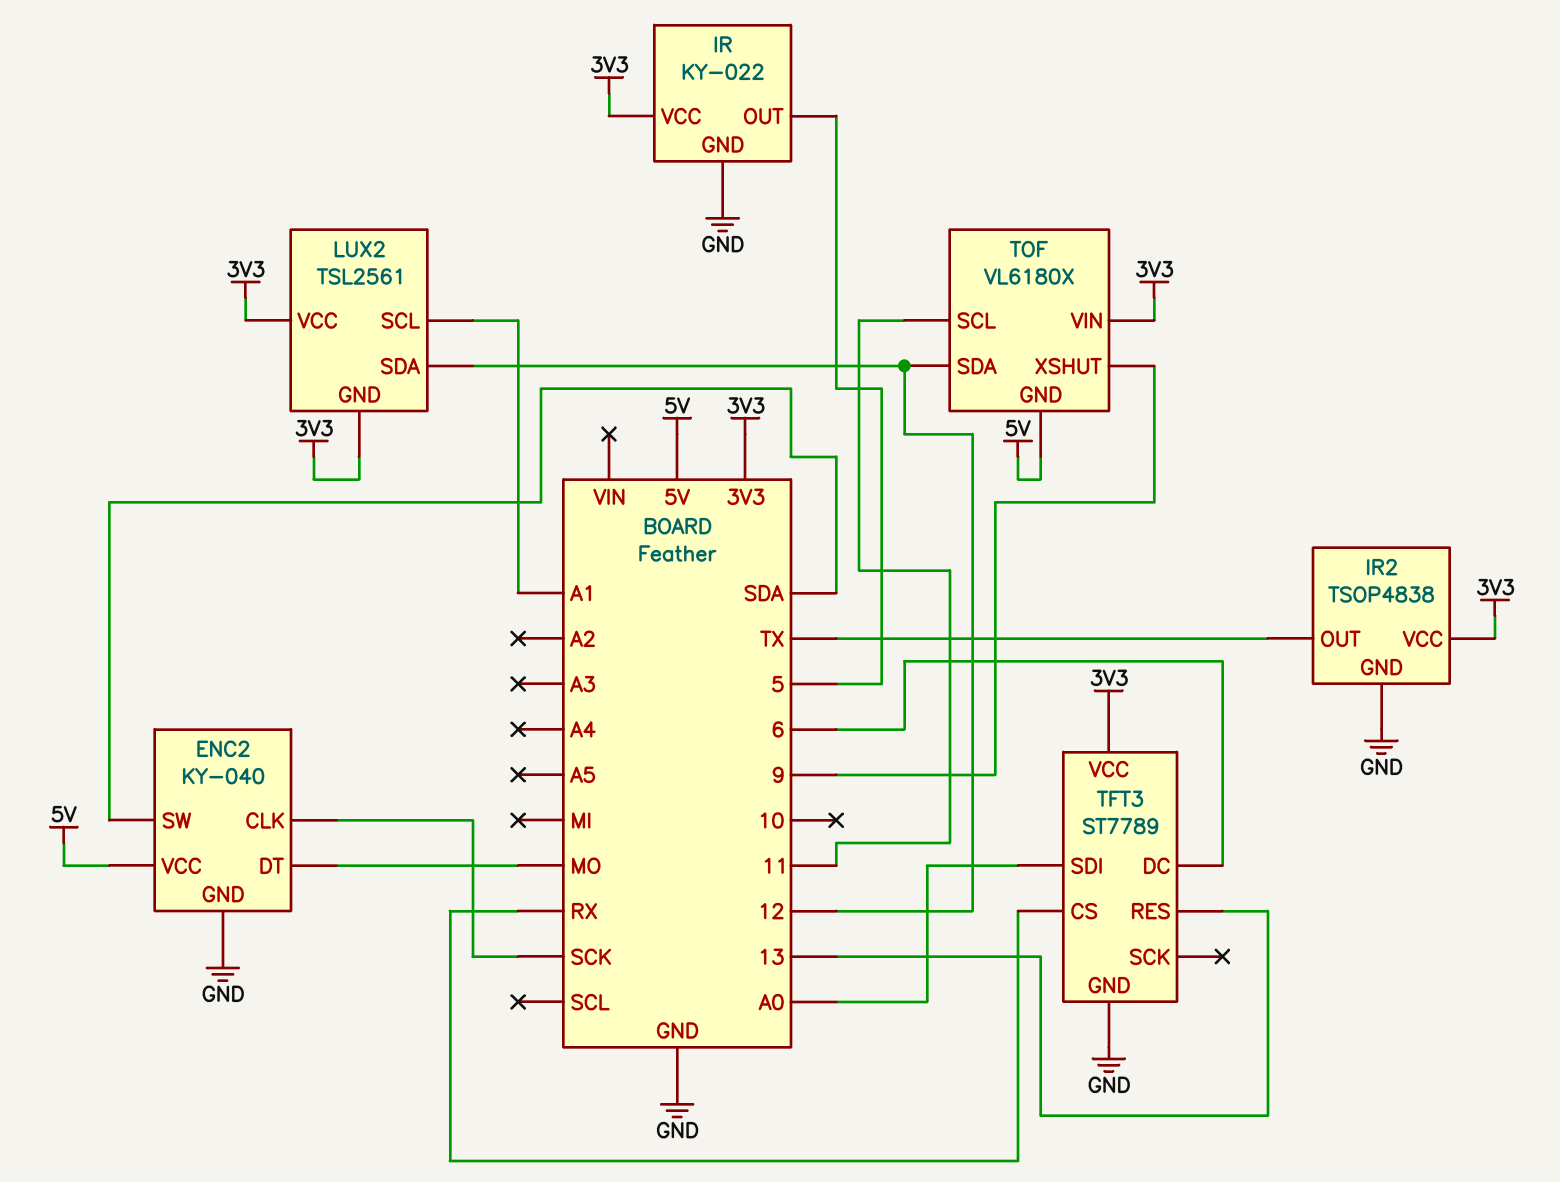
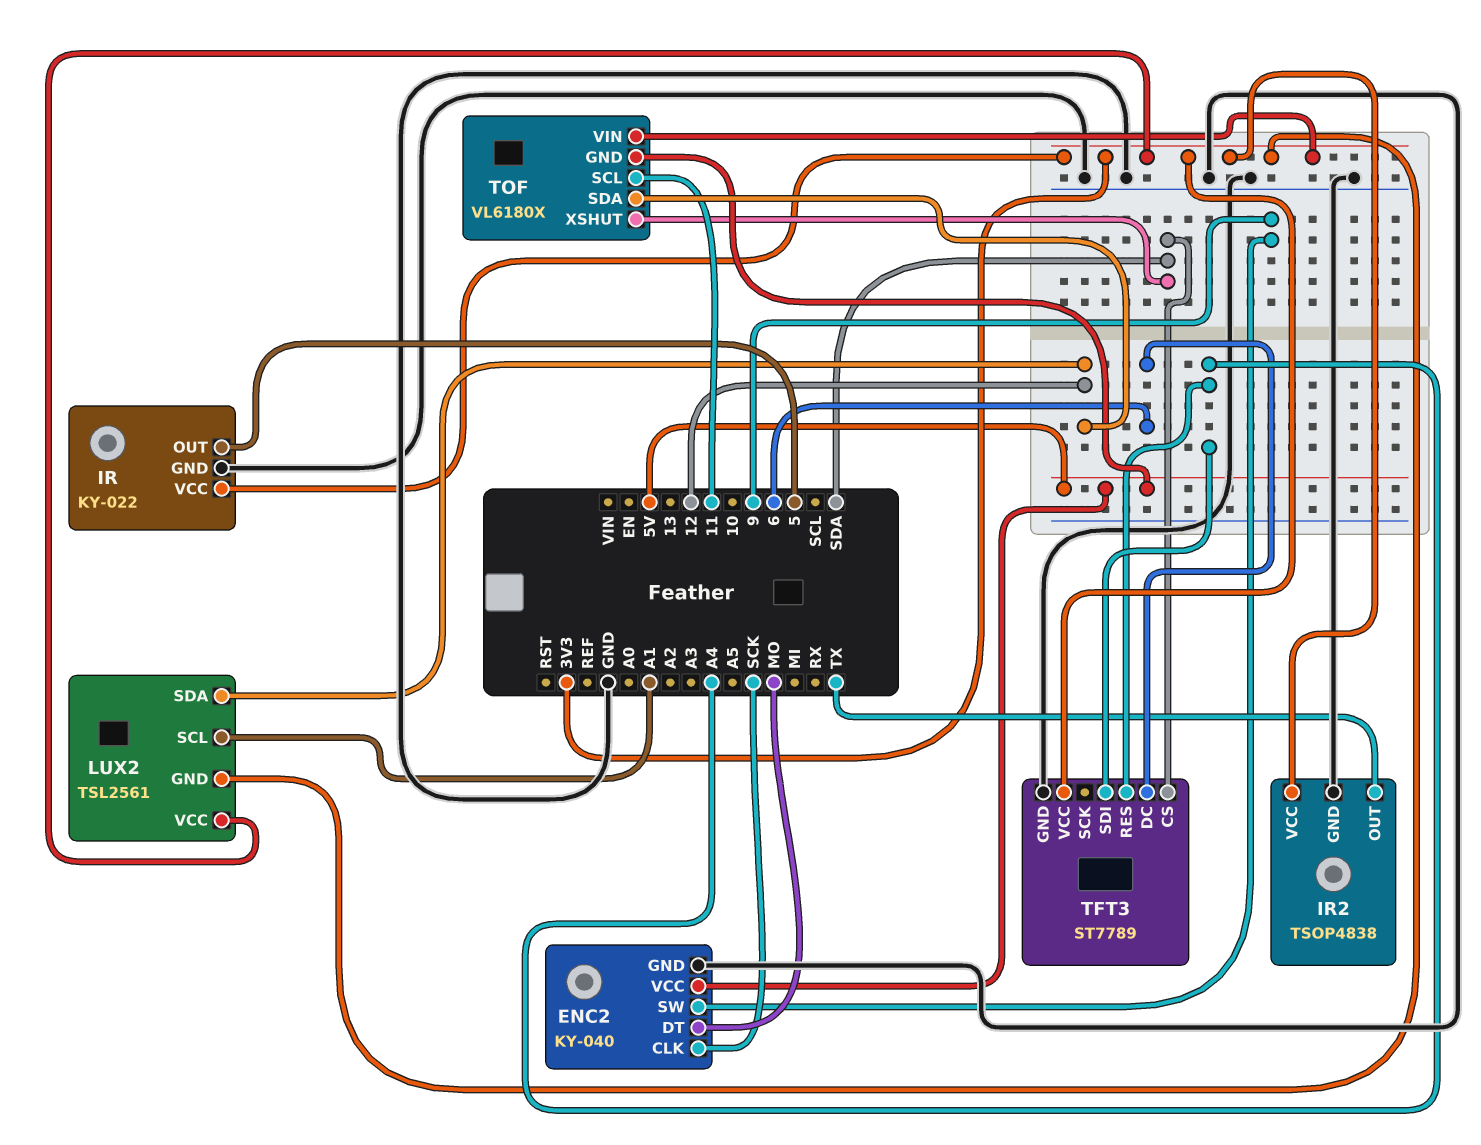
ENC2 pin SW: SDA -> 9
TFT3 pin CS: RX -> SDA
TFT3 pin RES: 13 -> A4
TFT3 pin SDI: A0 -> A4
TOF pin XSHUT: 9 -> SDA

